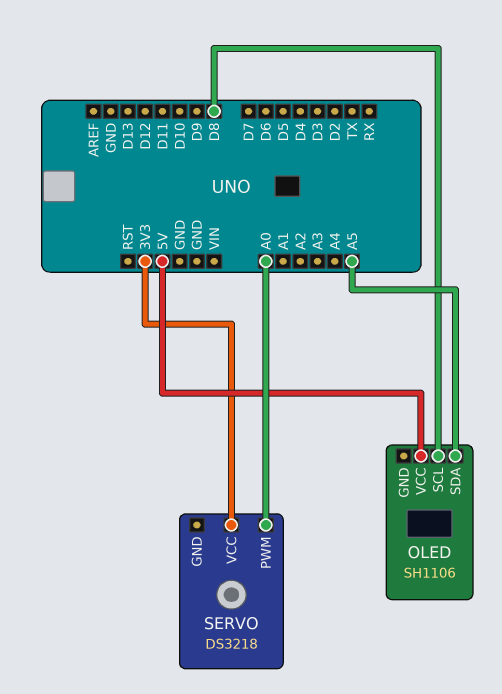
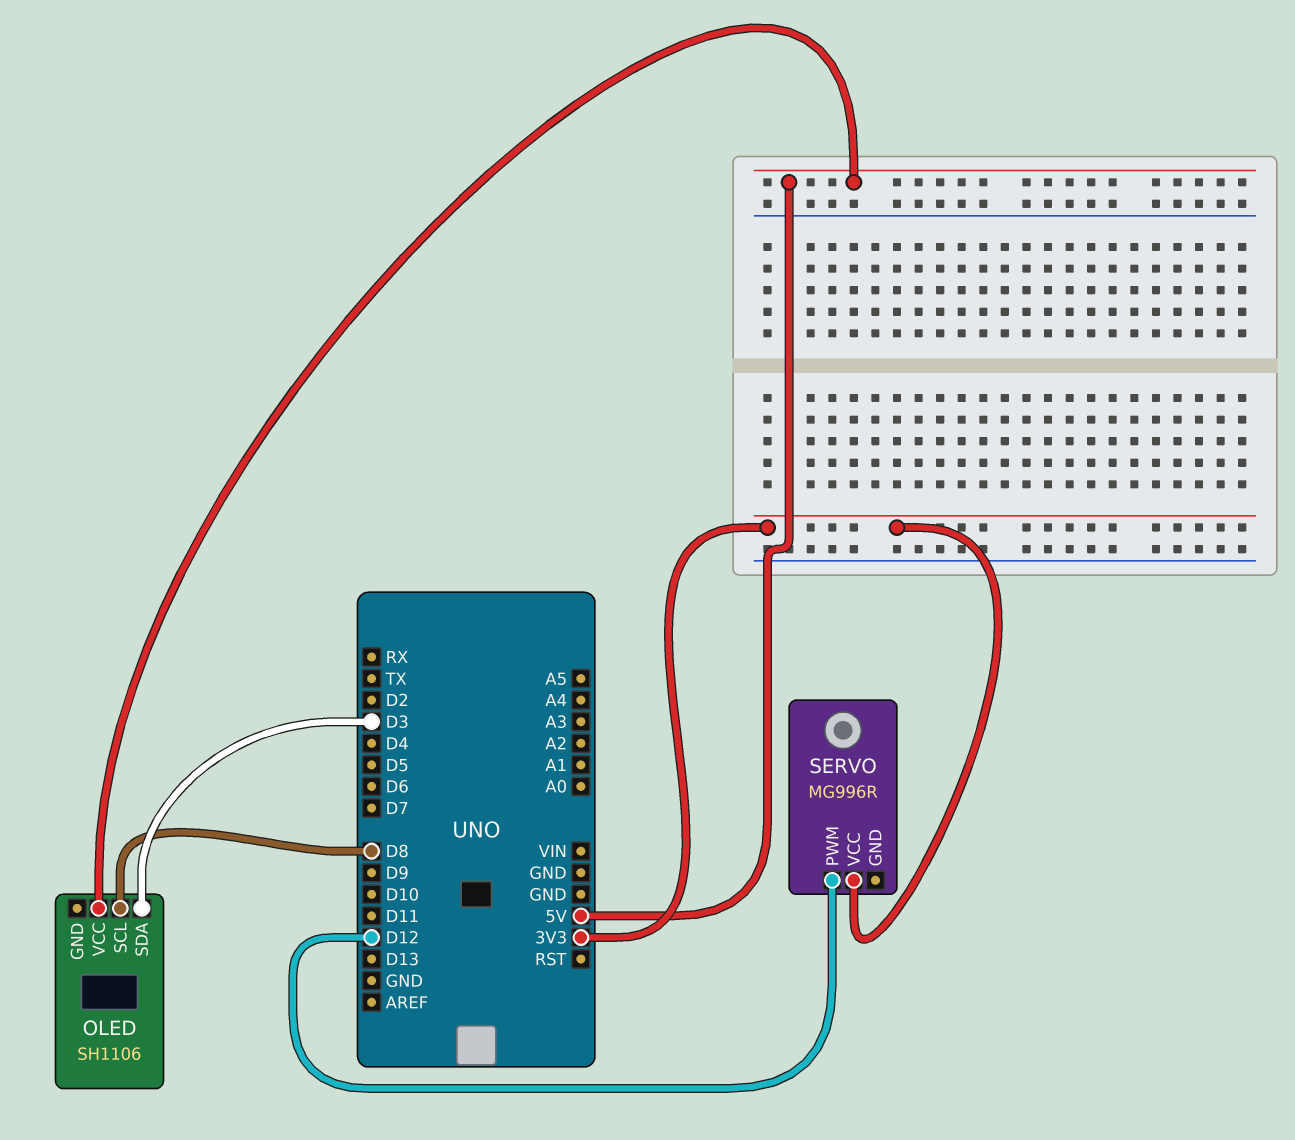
OLED pin SDA: A5 -> D3
SERVO: DS3218 -> MG996R
SERVO pin PWM: A0 -> D12

